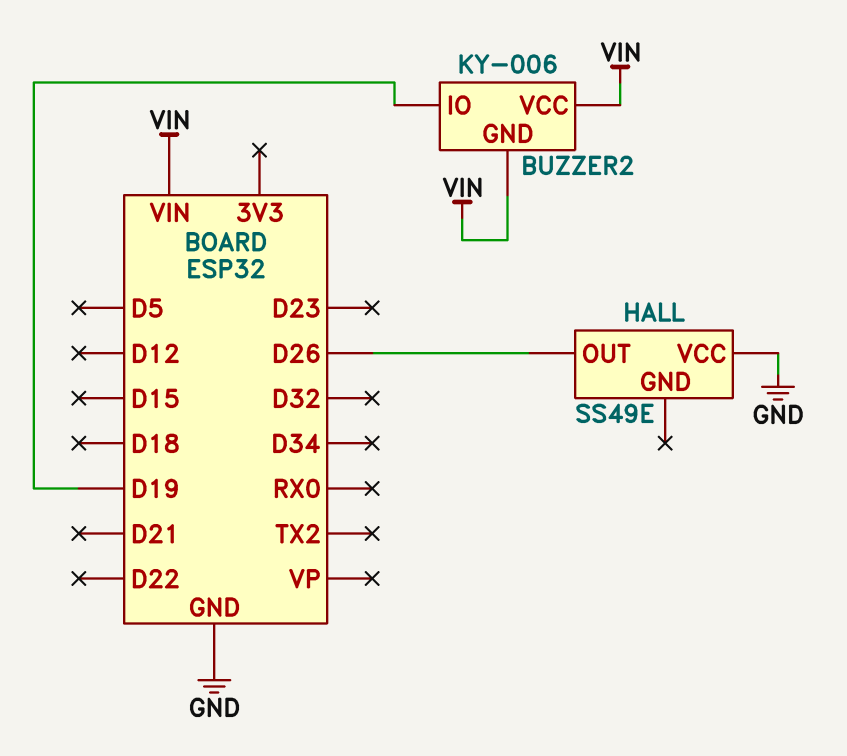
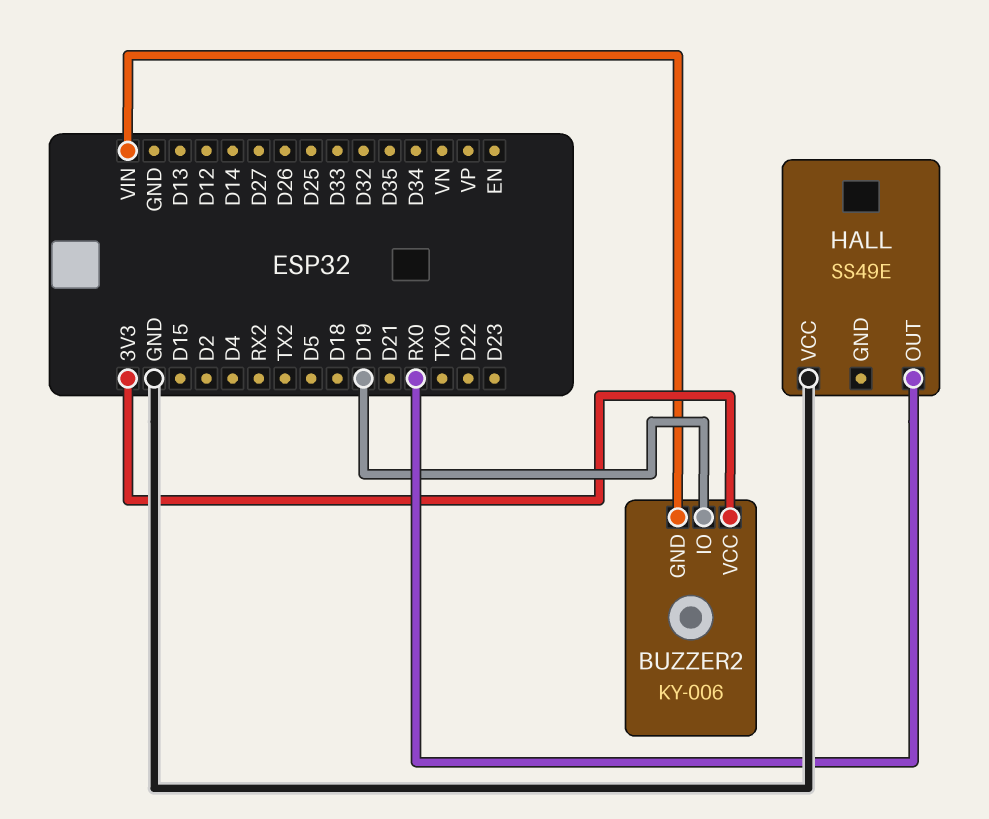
BUZZER2 pin VCC: VIN -> 3V3
HALL pin OUT: D26 -> RX0

